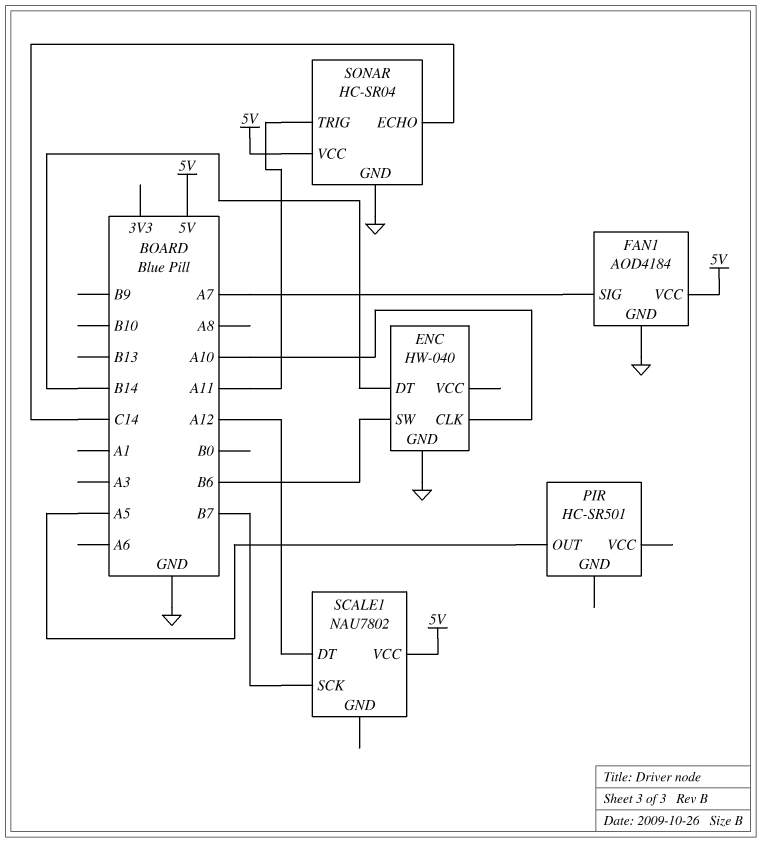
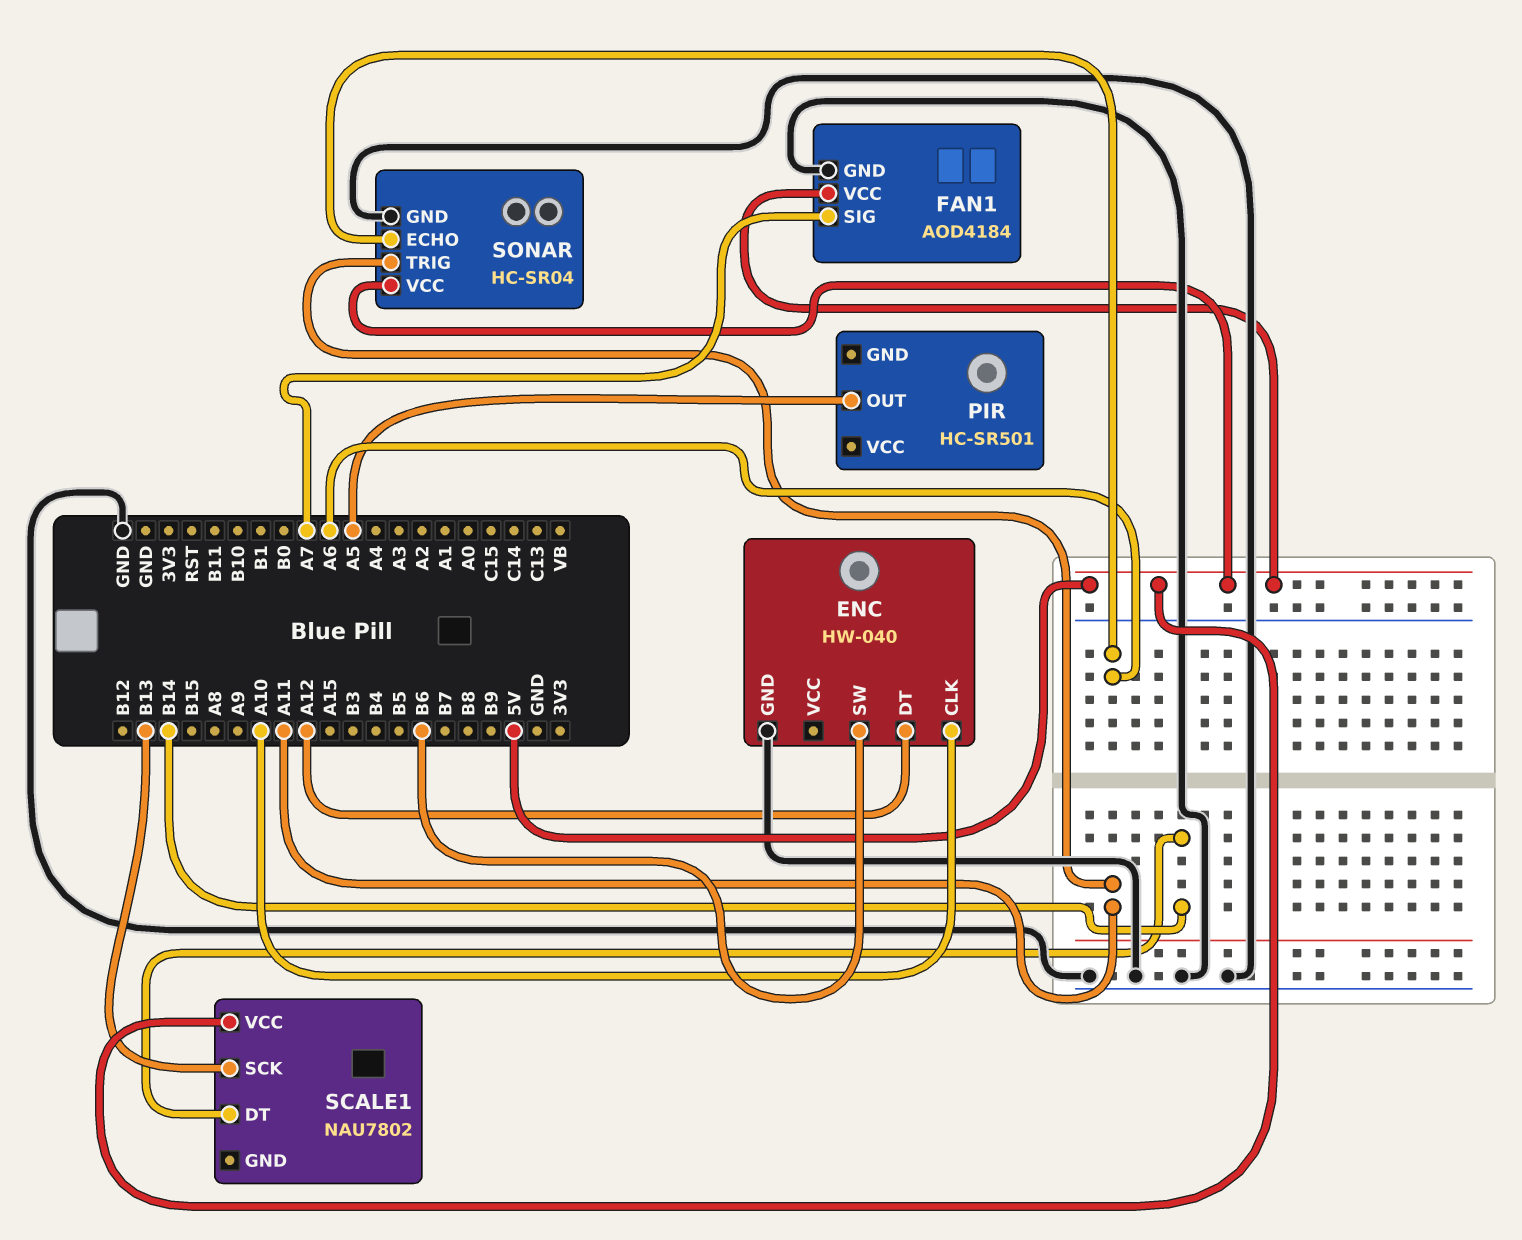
ENC pin DT: B14 -> A12
SCALE1 pin DT: A12 -> B14
SCALE1 pin SCK: B7 -> B13
SONAR pin ECHO: C14 -> A6

